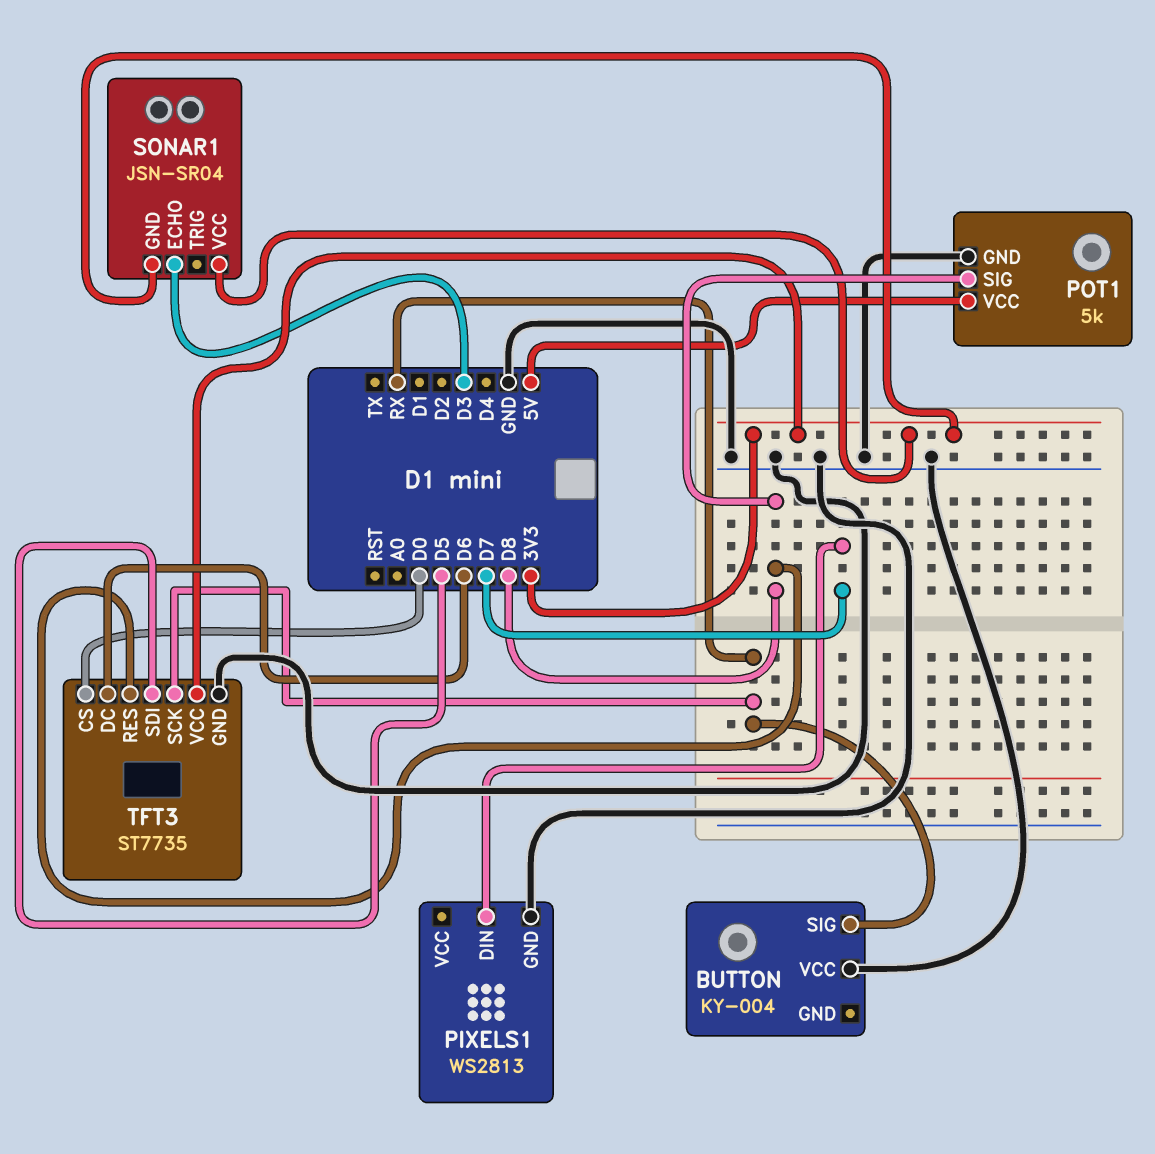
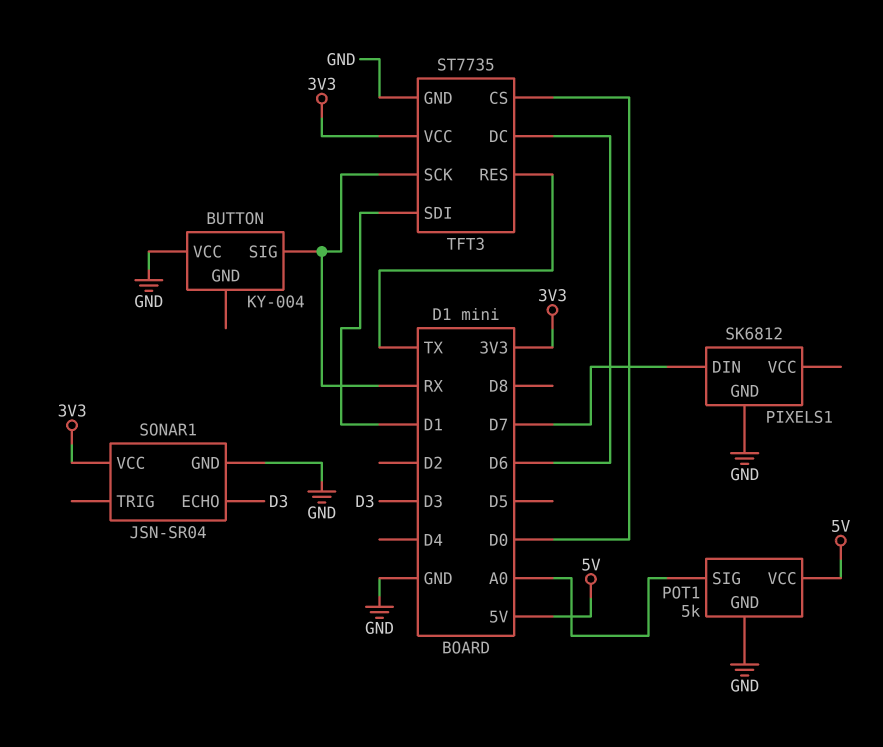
PIXELS1: WS2813 -> SK6812
POT1 pin SIG: D8 -> A0
SONAR1 pin GND: 3V3 -> GND
TFT3 pin RES: D8 -> TX
TFT3 pin SDI: D5 -> D1

